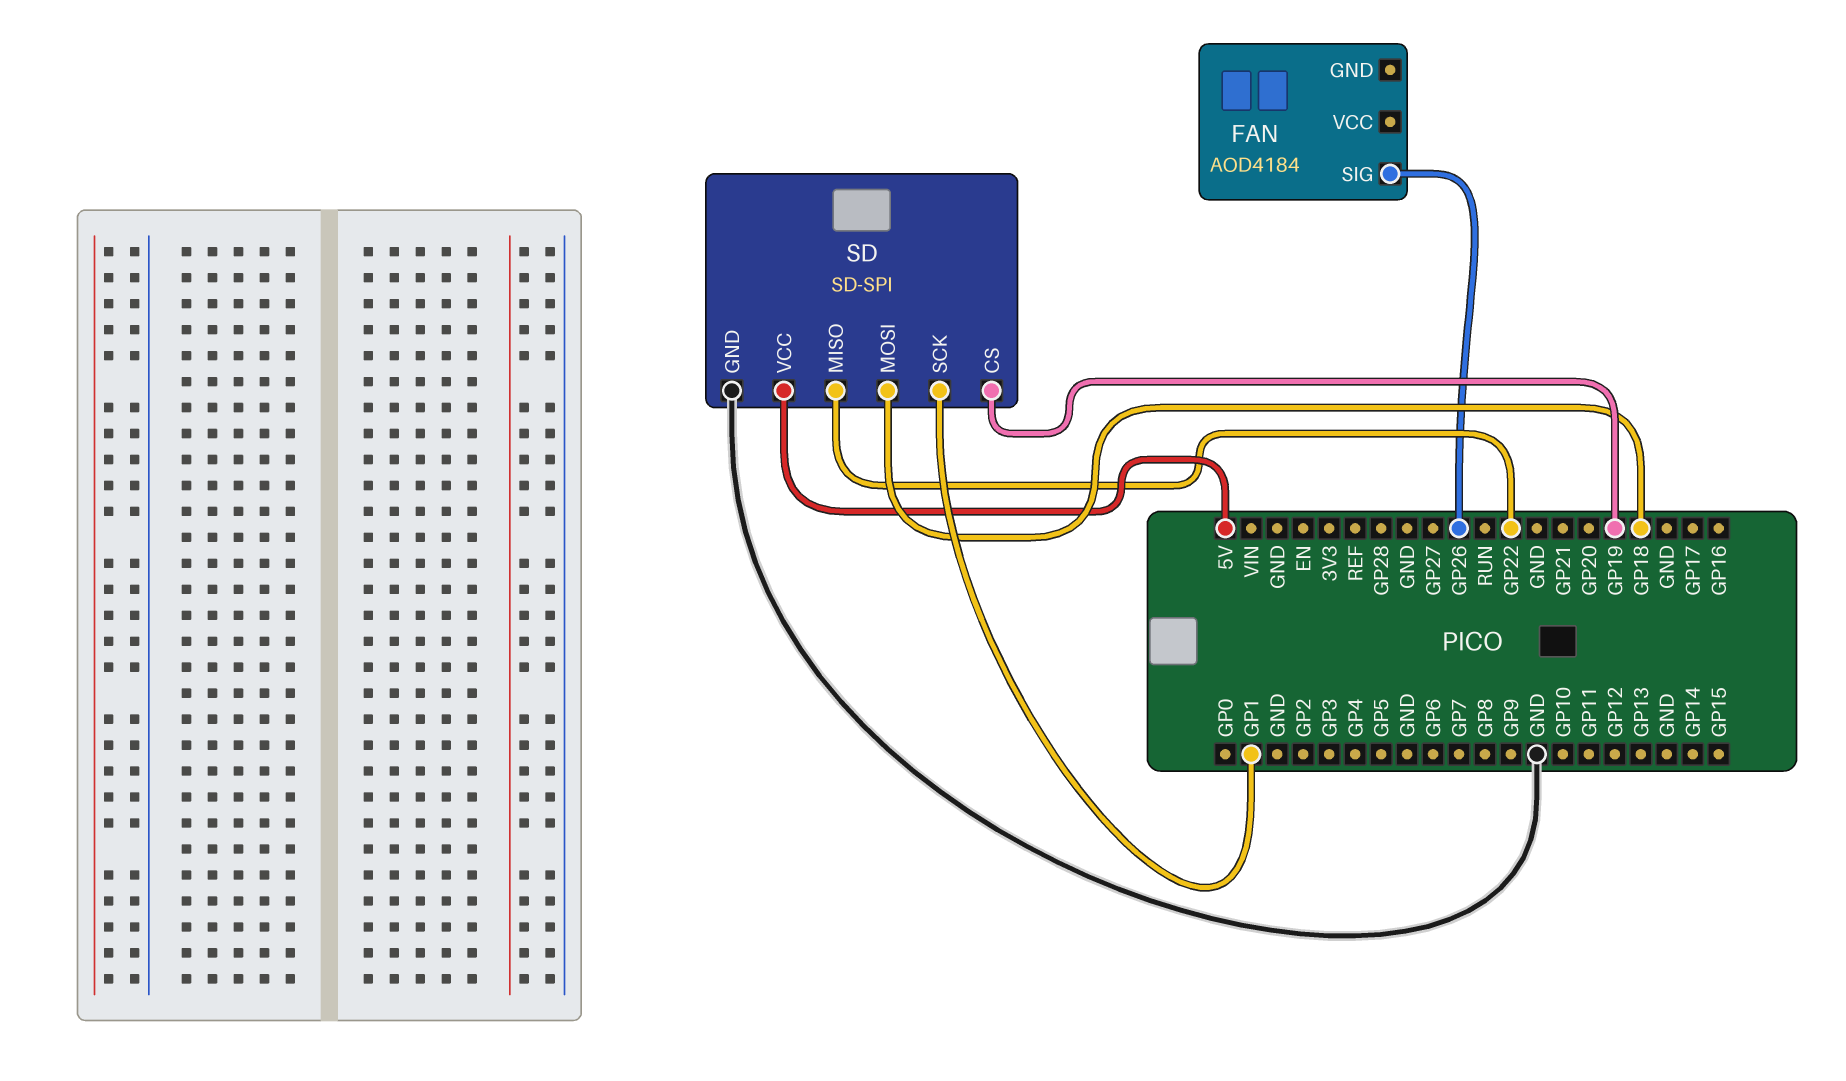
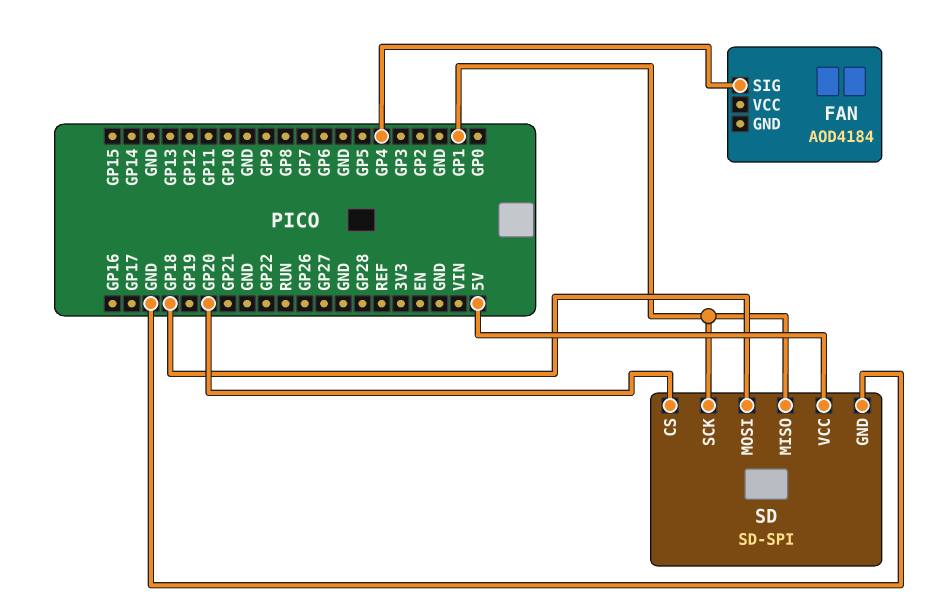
FAN pin SIG: GP26 -> GP4
SD pin CS: GP19 -> GP20
SD pin MISO: GP22 -> GP1

